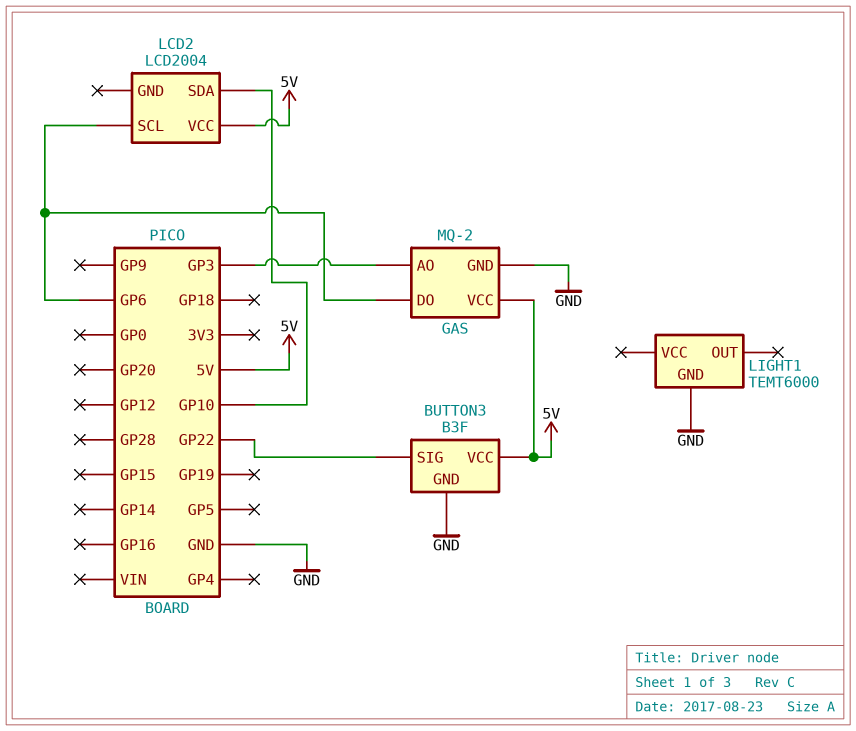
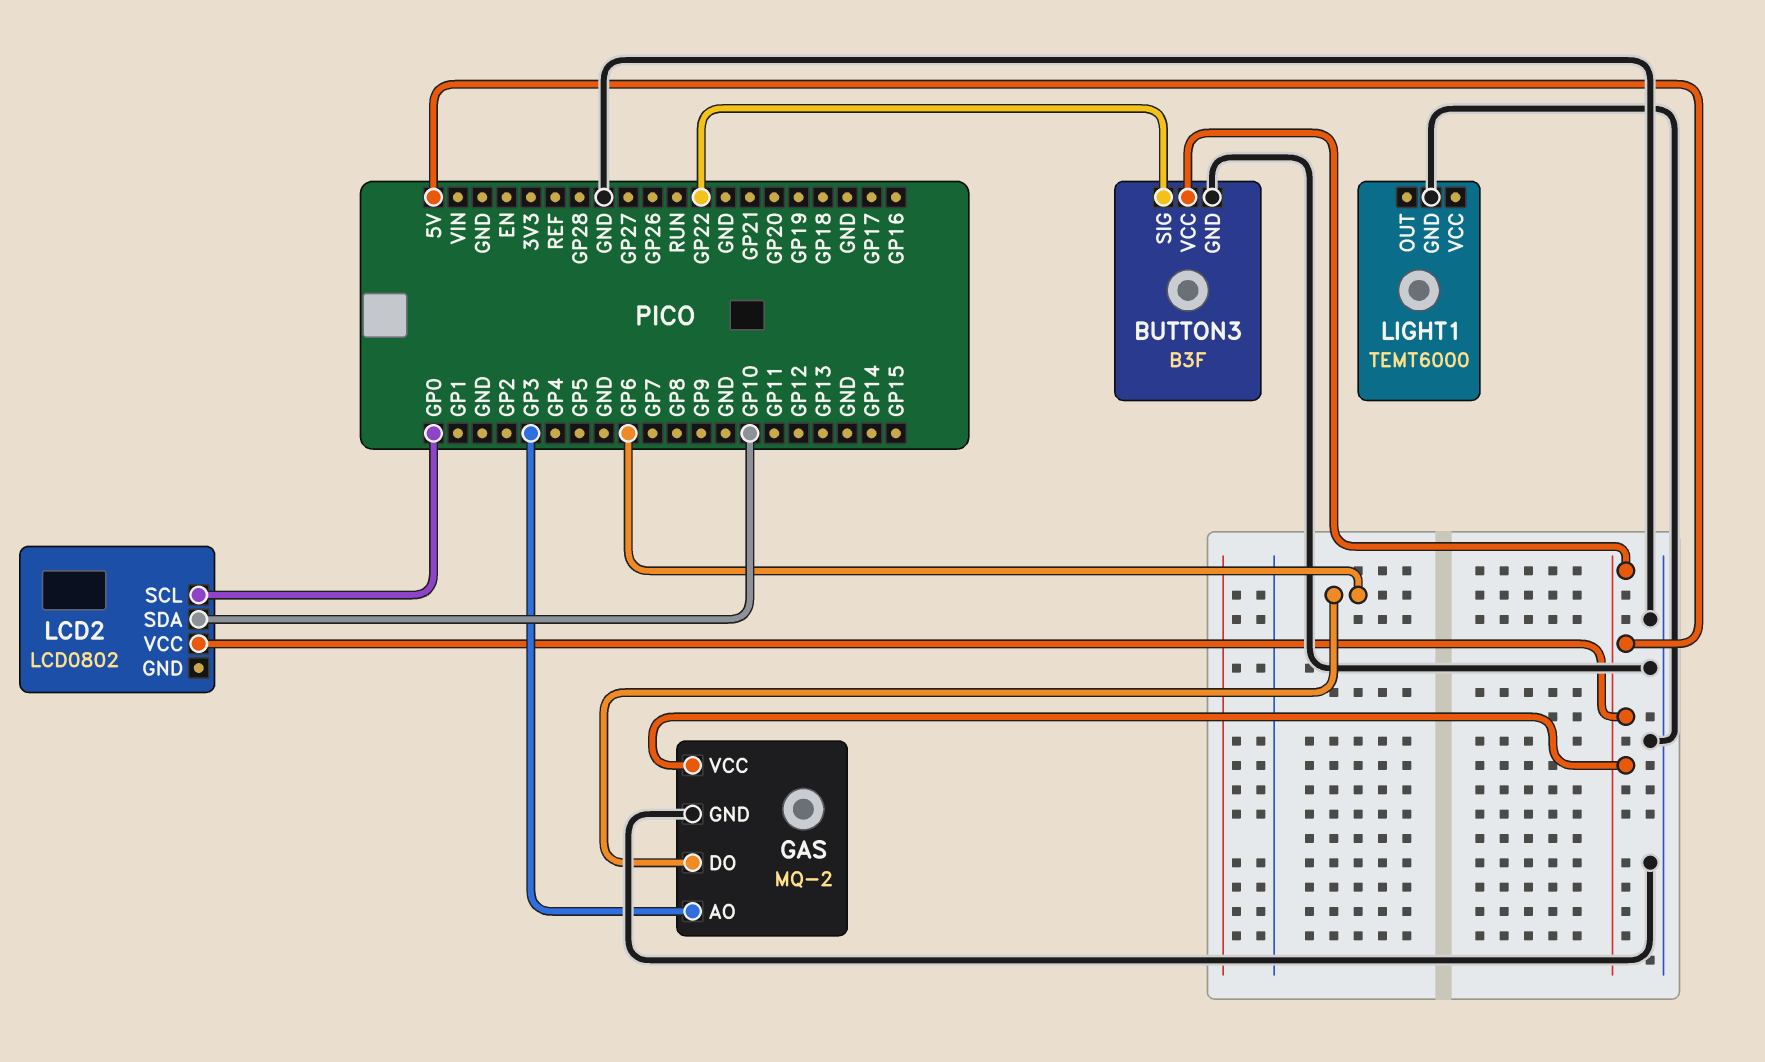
LCD2: LCD2004 -> LCD0802
LCD2 pin SCL: GP6 -> GP0

